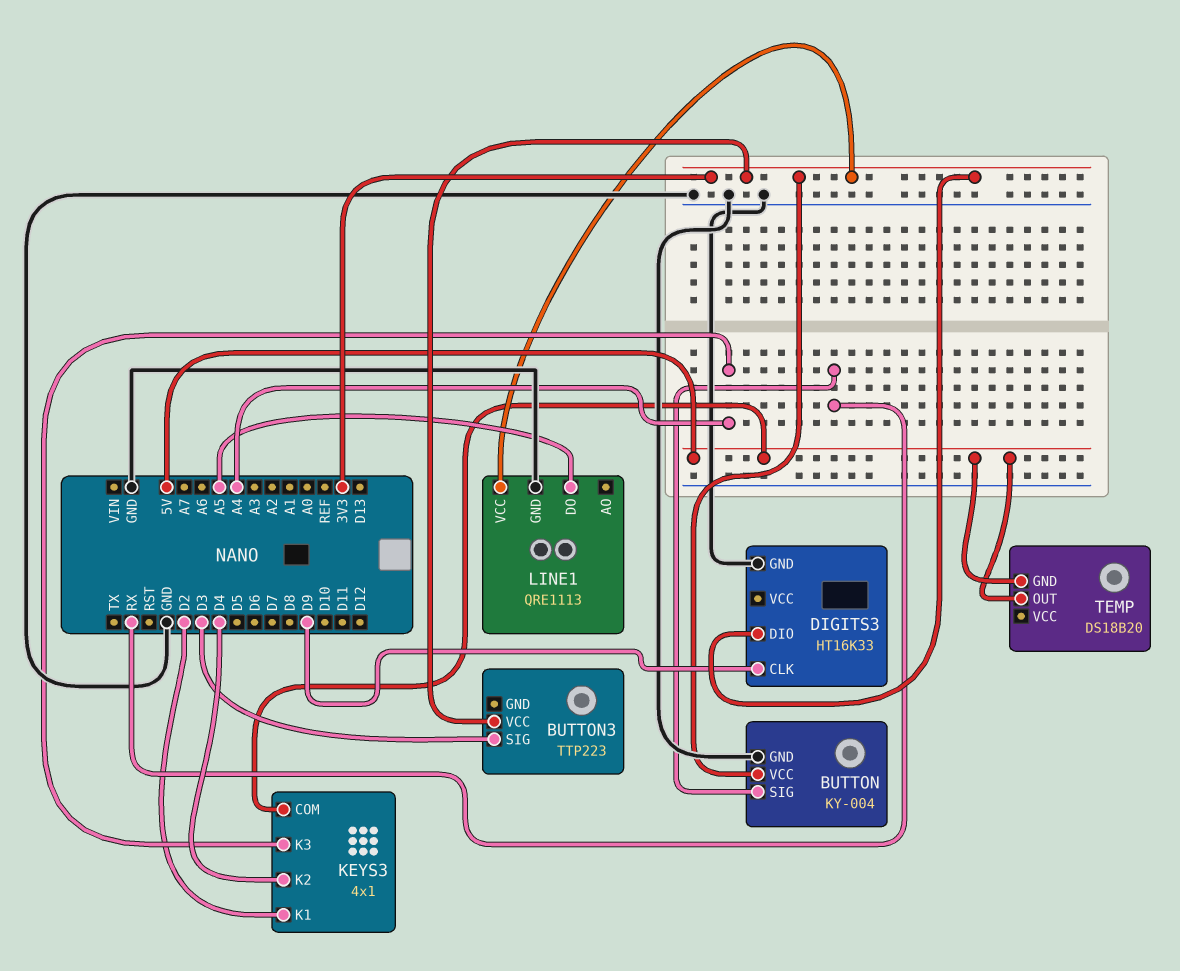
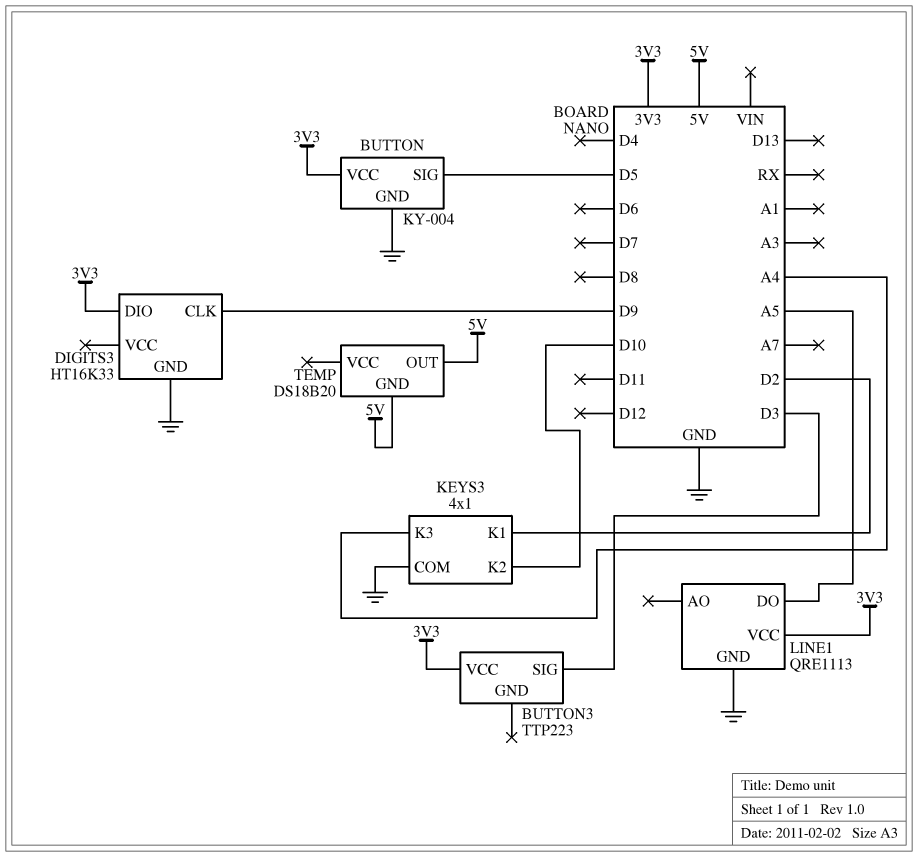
BUTTON pin SIG: RX -> D5
KEYS3 pin COM: 5V -> GND
KEYS3 pin K2: D4 -> D10

